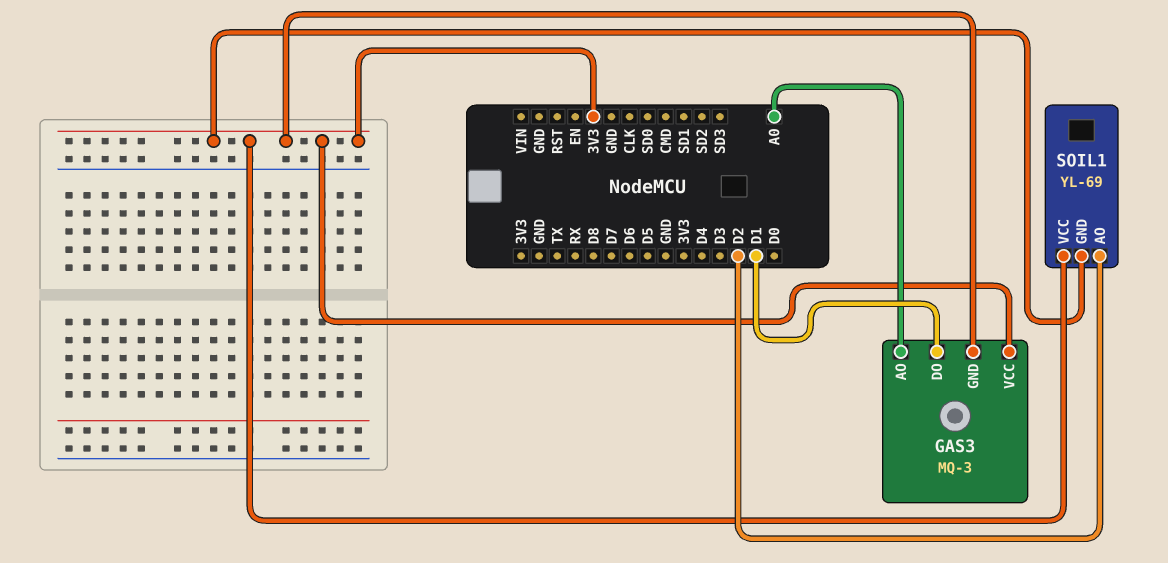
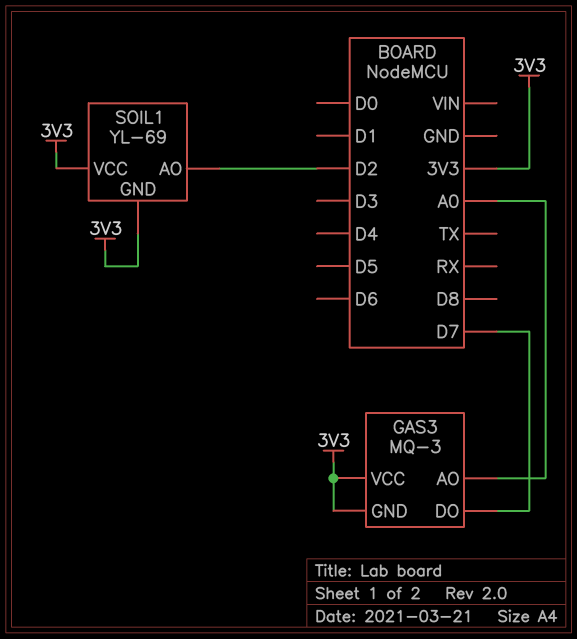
GAS3 pin DO: D1 -> D7

